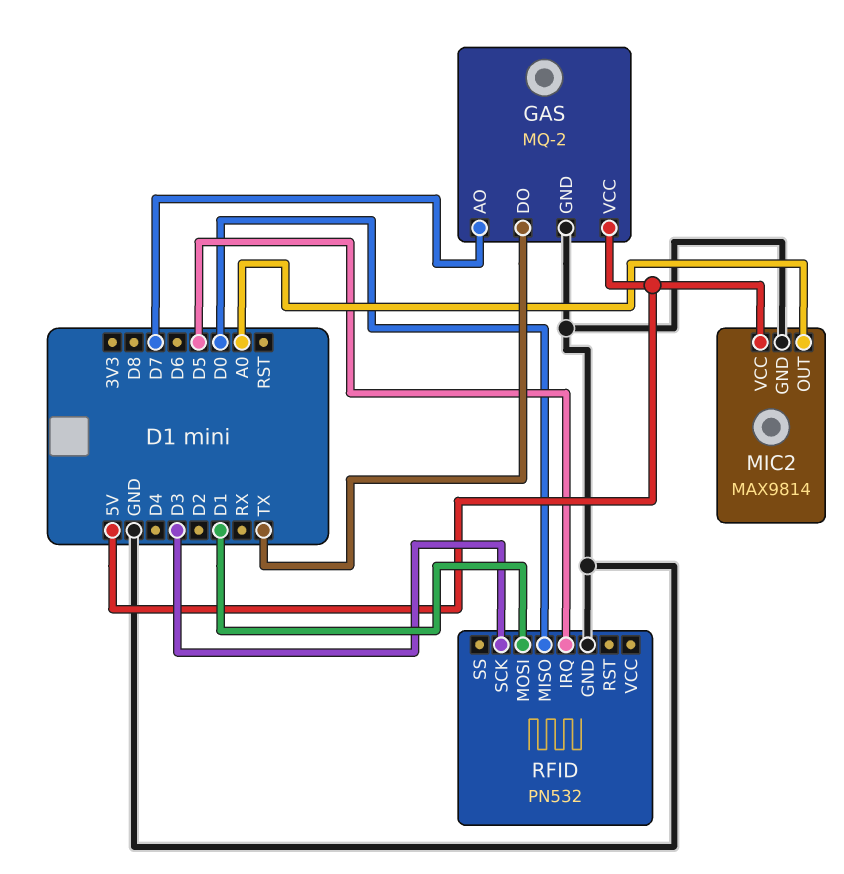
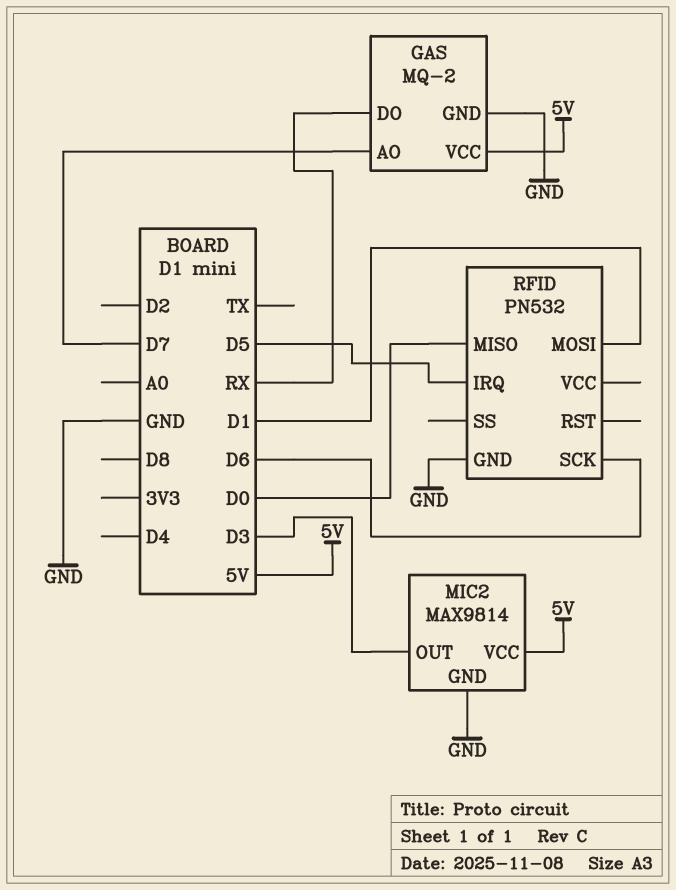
GAS pin DO: TX -> RX
MIC2 pin OUT: A0 -> D3
RFID pin SCK: D3 -> D6

